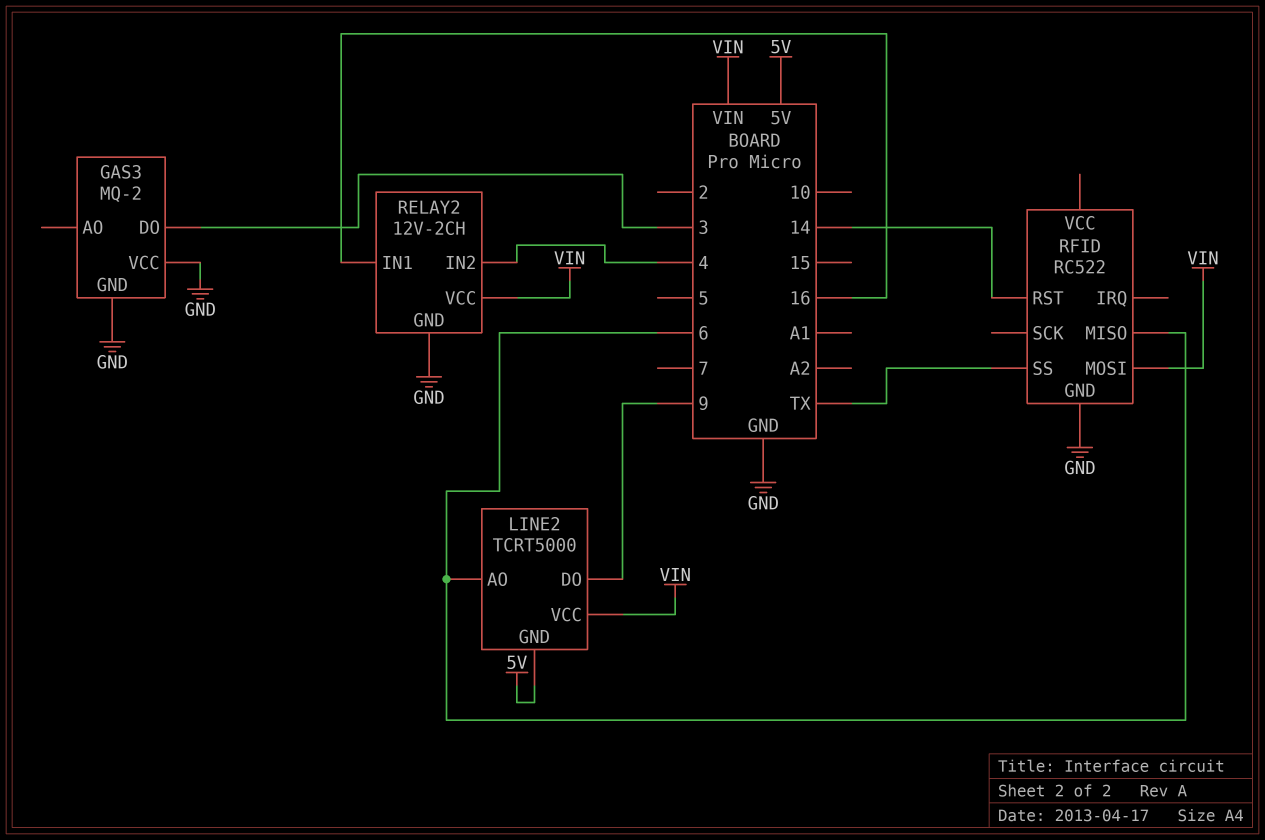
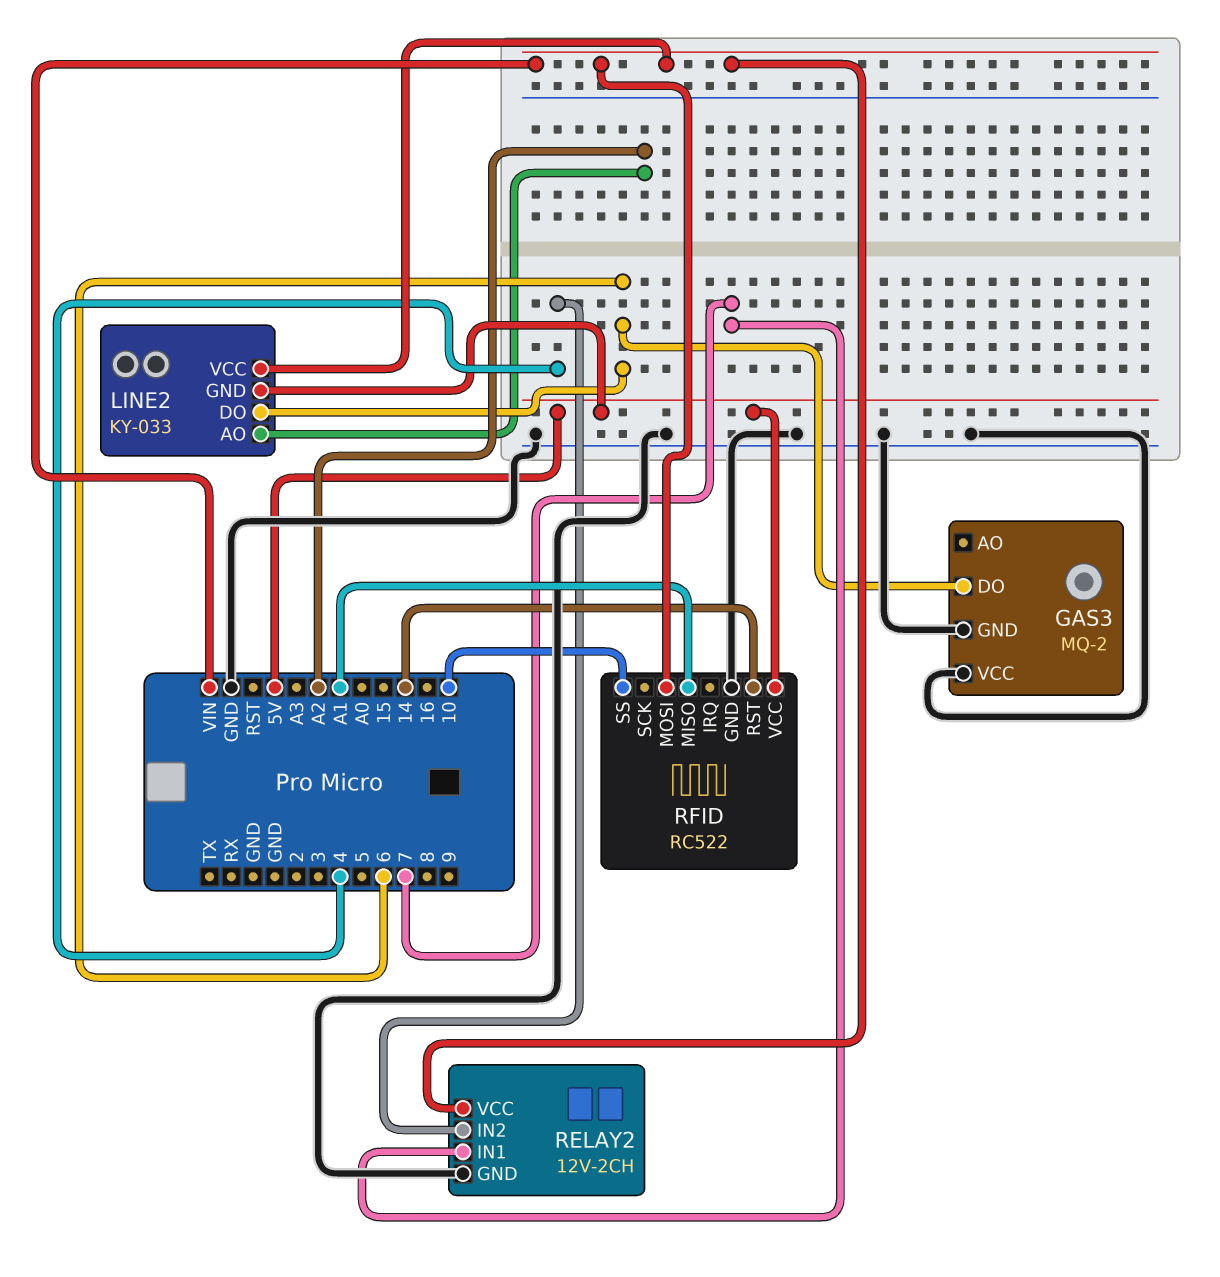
GAS3 pin DO: 3 -> 6
LINE2: TCRT5000 -> KY-033
LINE2 pin AO: 6 -> A2
LINE2 pin DO: 9 -> 6
RELAY2 pin IN1: 16 -> 7
RFID pin MISO: 6 -> A1
RFID pin SS: TX -> 10
RFID pin VCC: none -> 5V

